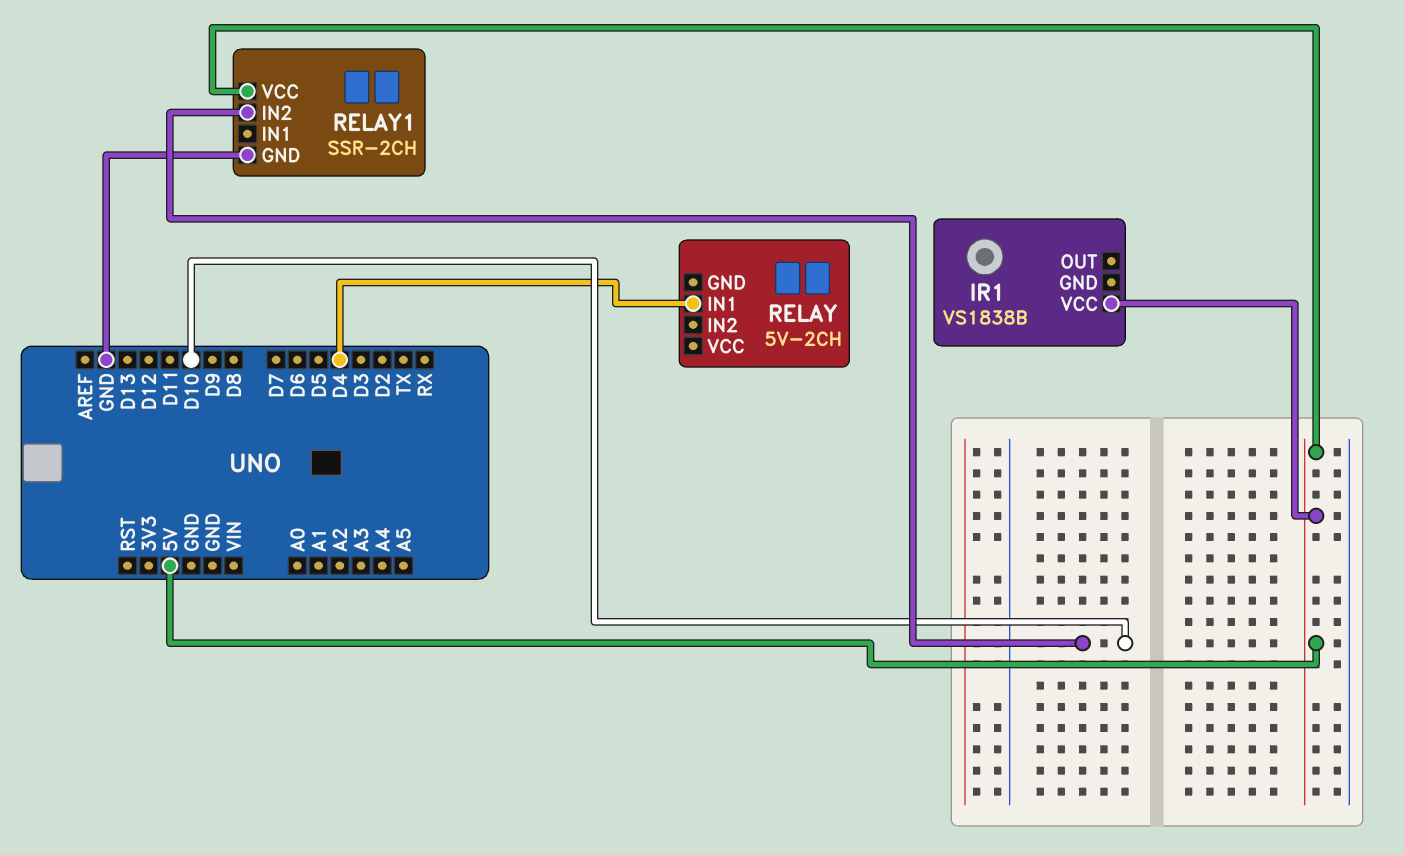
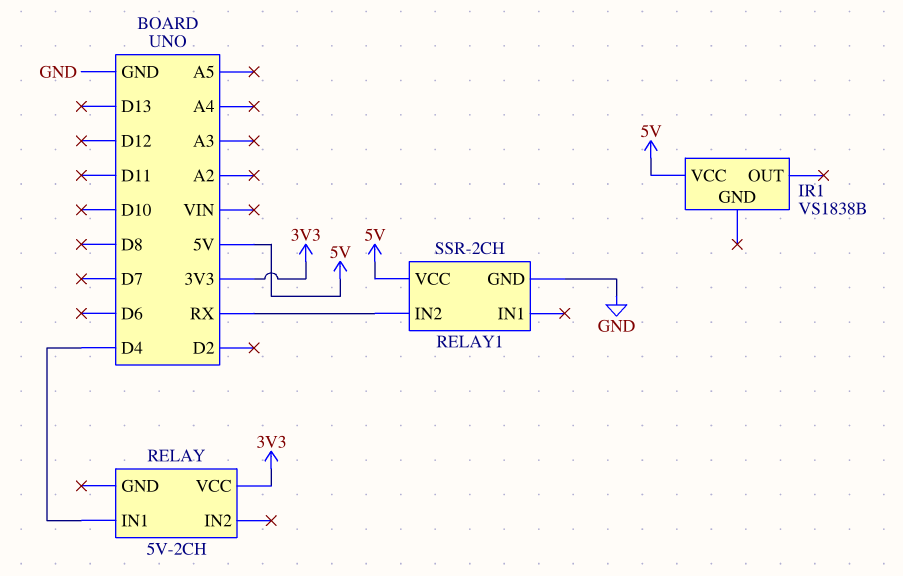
RELAY pin VCC: none -> 3V3
RELAY1 pin IN2: D10 -> RX

